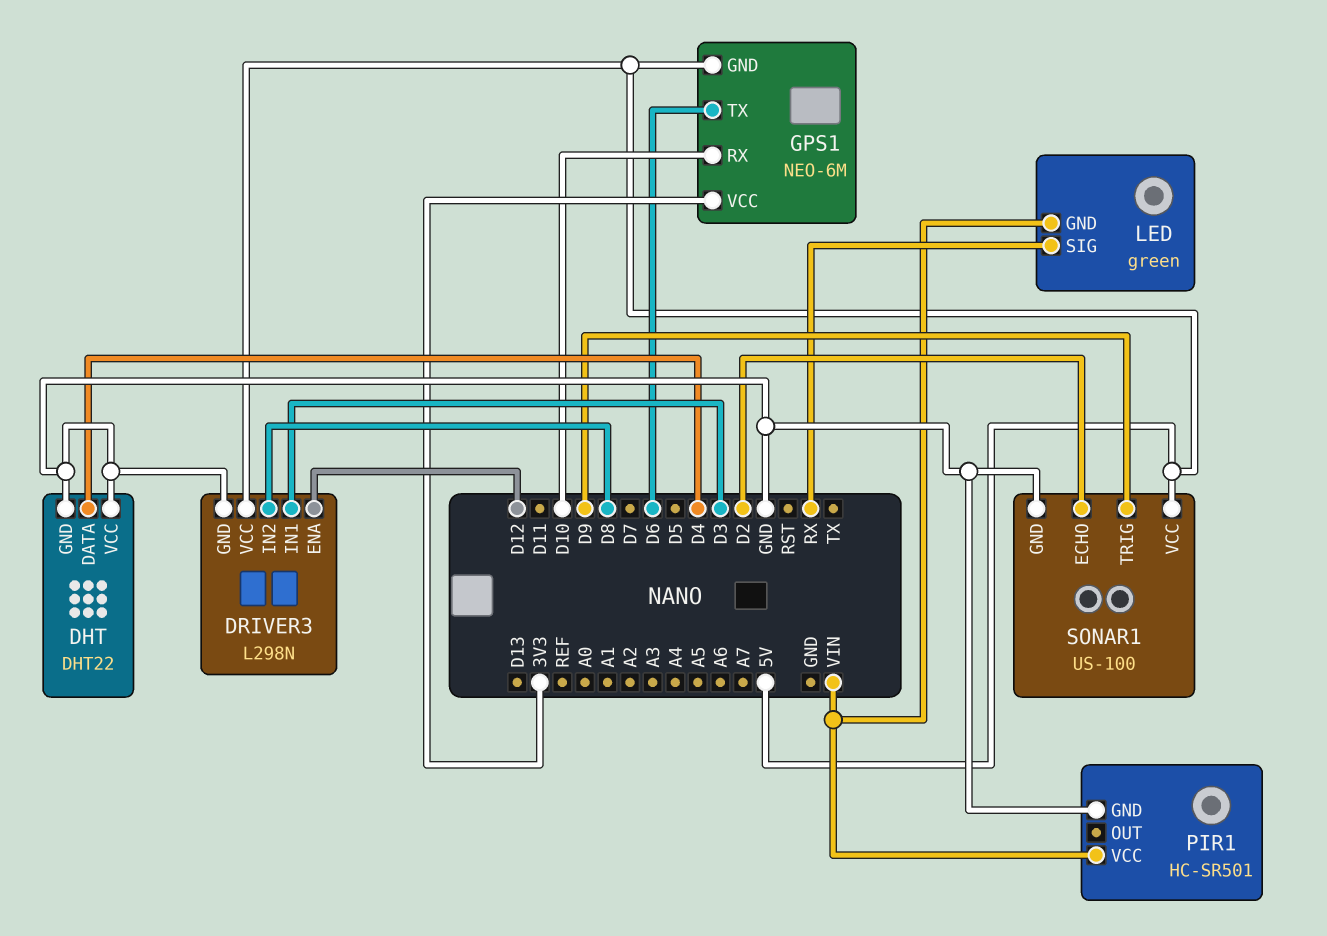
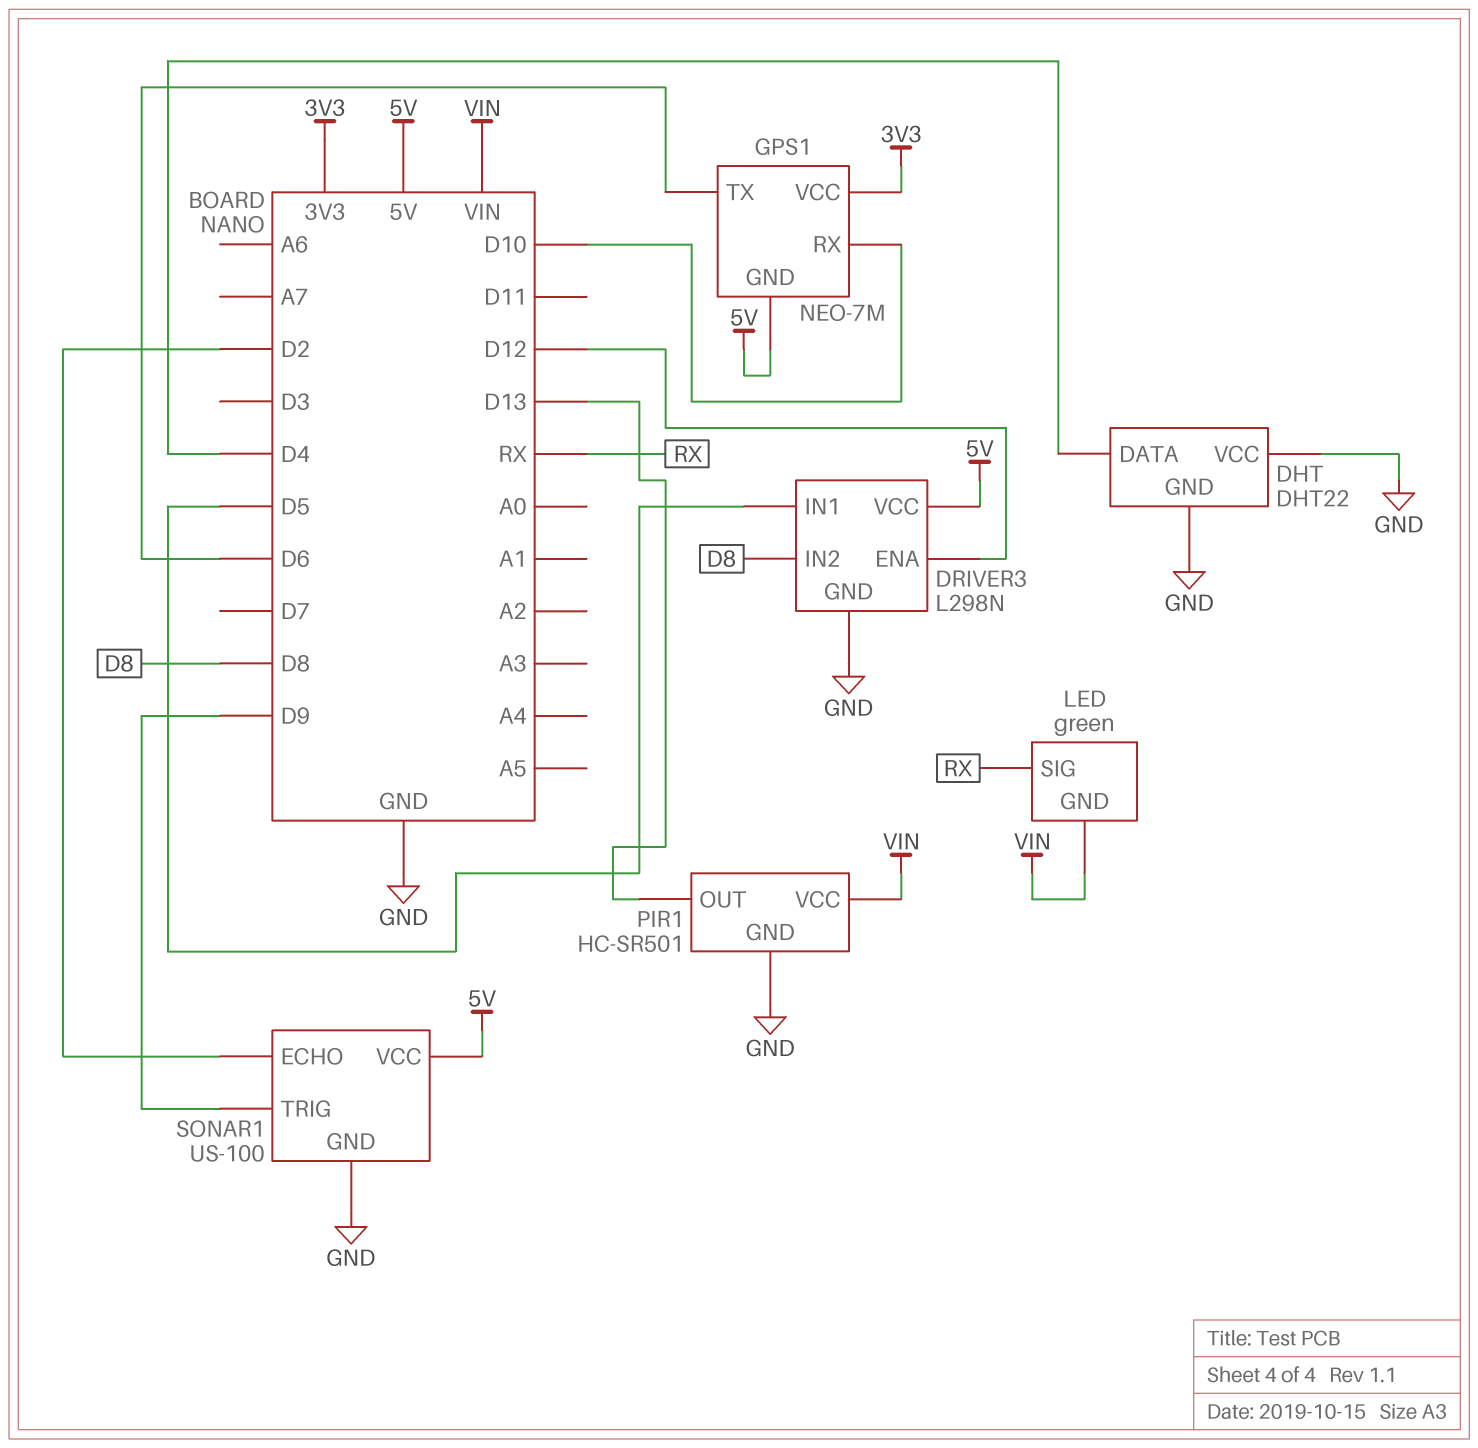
DRIVER3 pin IN1: D3 -> D5
GPS1: NEO-6M -> NEO-7M
PIR1 pin OUT: none -> D13

